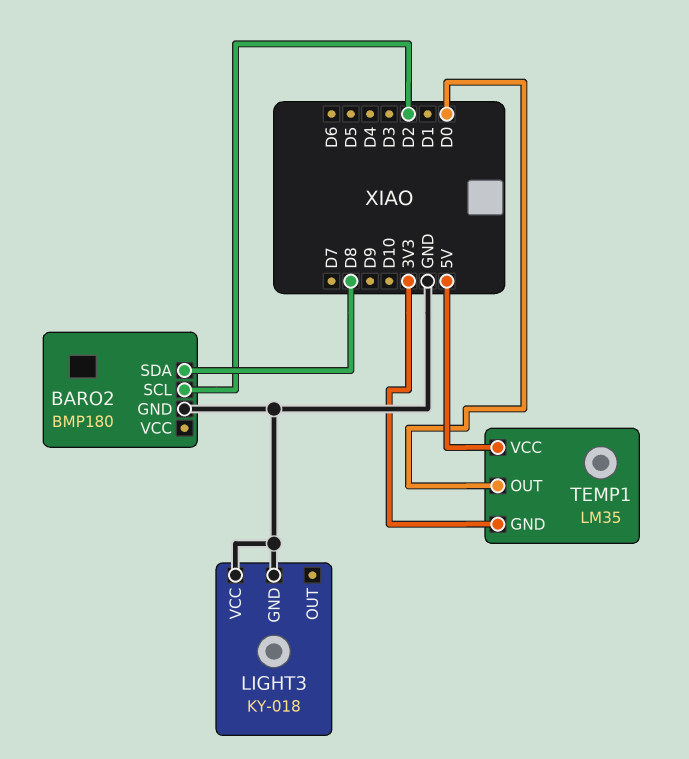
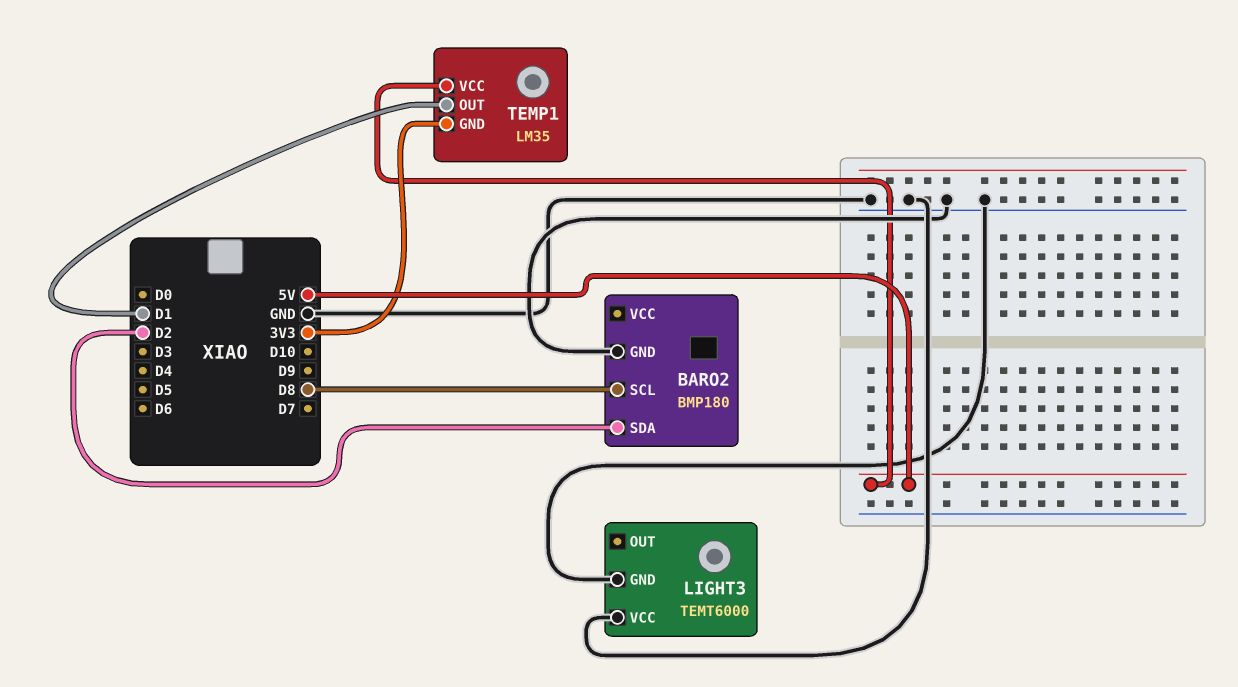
BARO2 pin SCL: D2 -> D8
BARO2 pin SDA: D8 -> D2
LIGHT3: KY-018 -> TEMT6000
TEMP1 pin OUT: D0 -> D1

